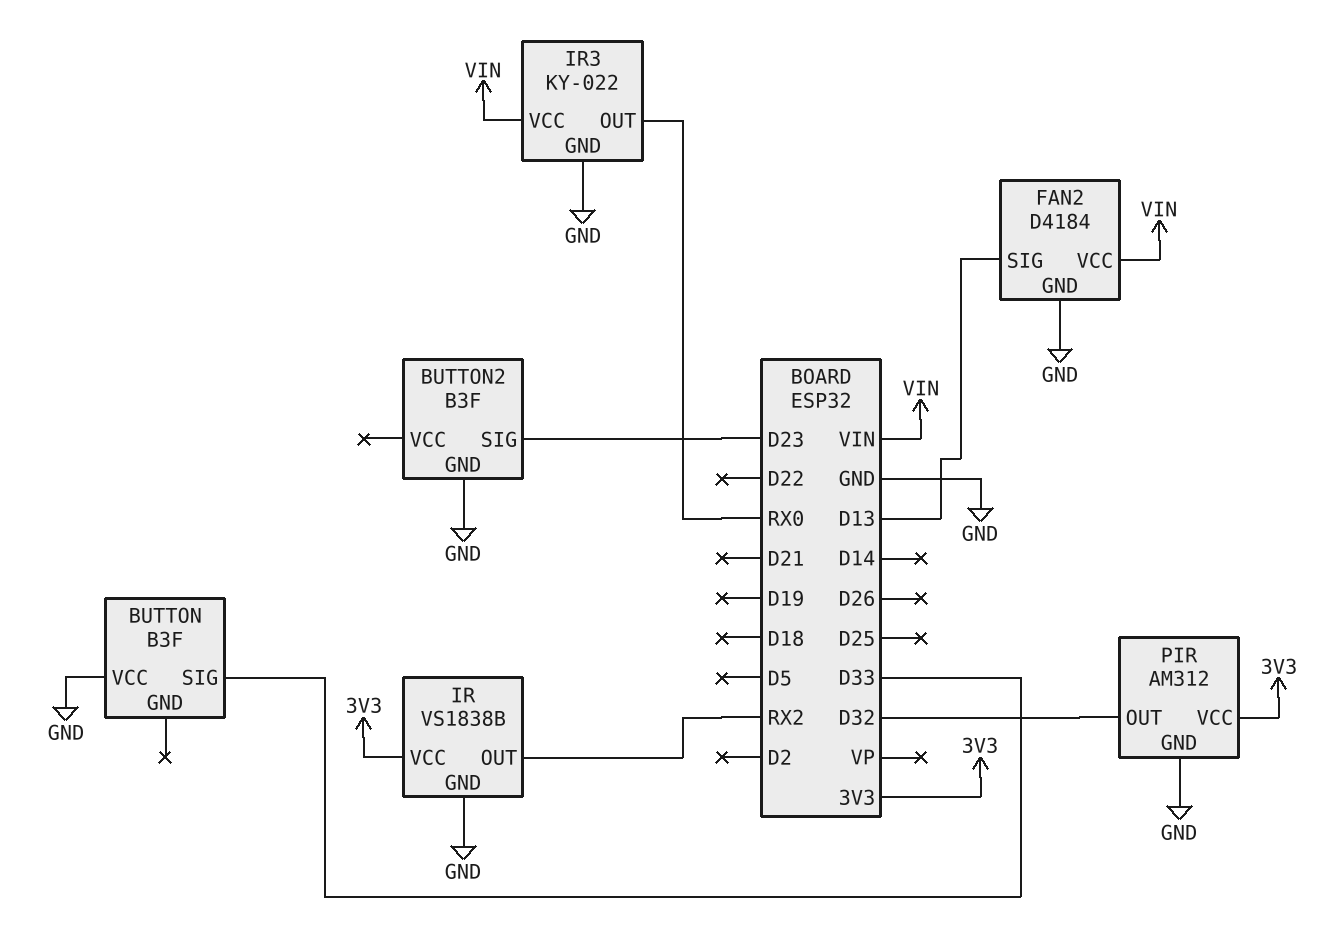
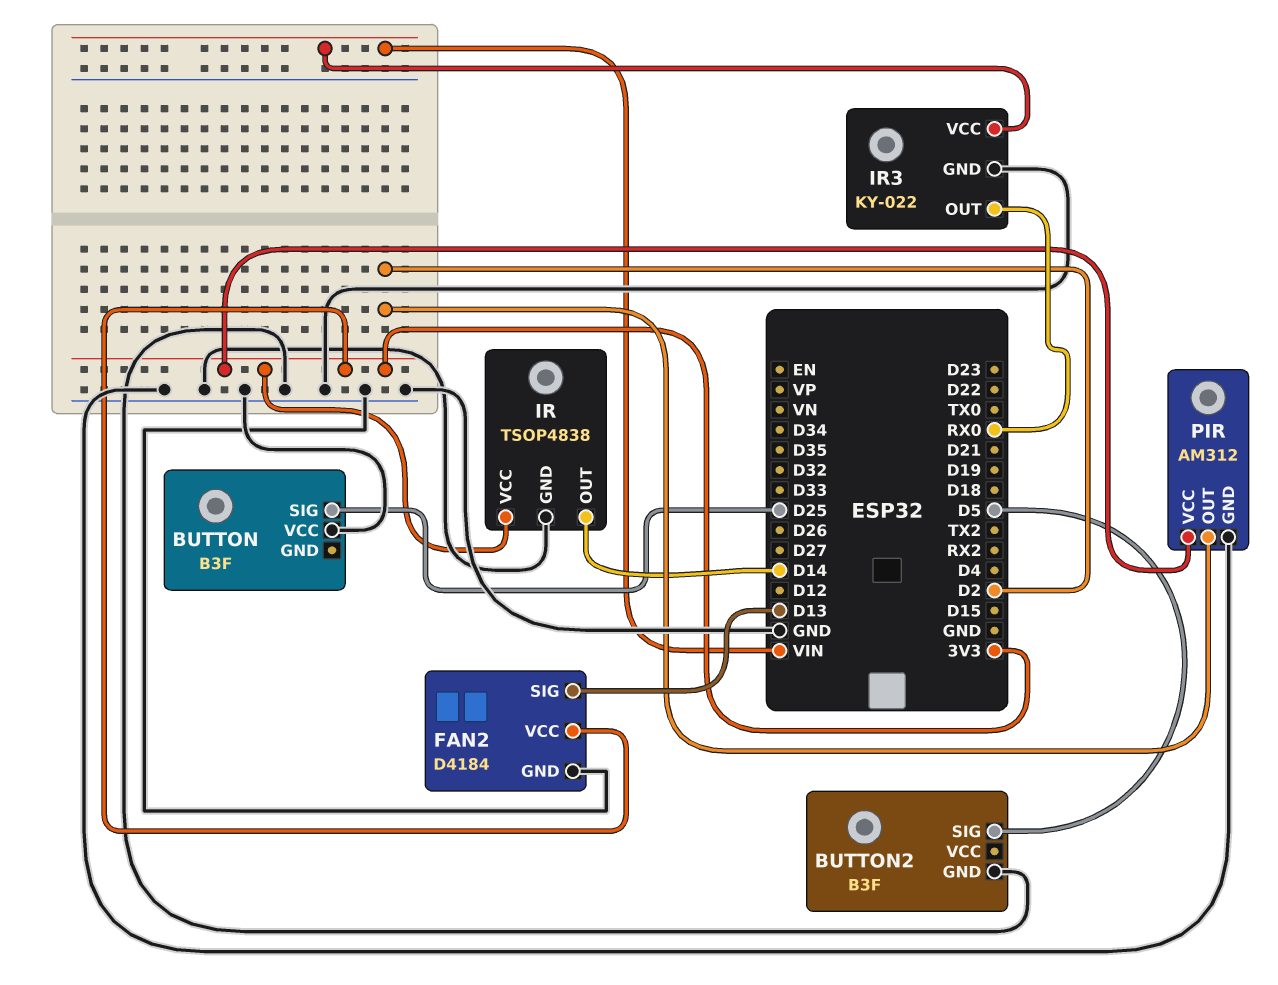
BUTTON pin SIG: D33 -> D25
BUTTON2 pin SIG: D23 -> D5
FAN2 pin VCC: VIN -> 3V3
IR: VS1838B -> TSOP4838
IR pin OUT: RX2 -> D14
PIR pin OUT: D32 -> D2

